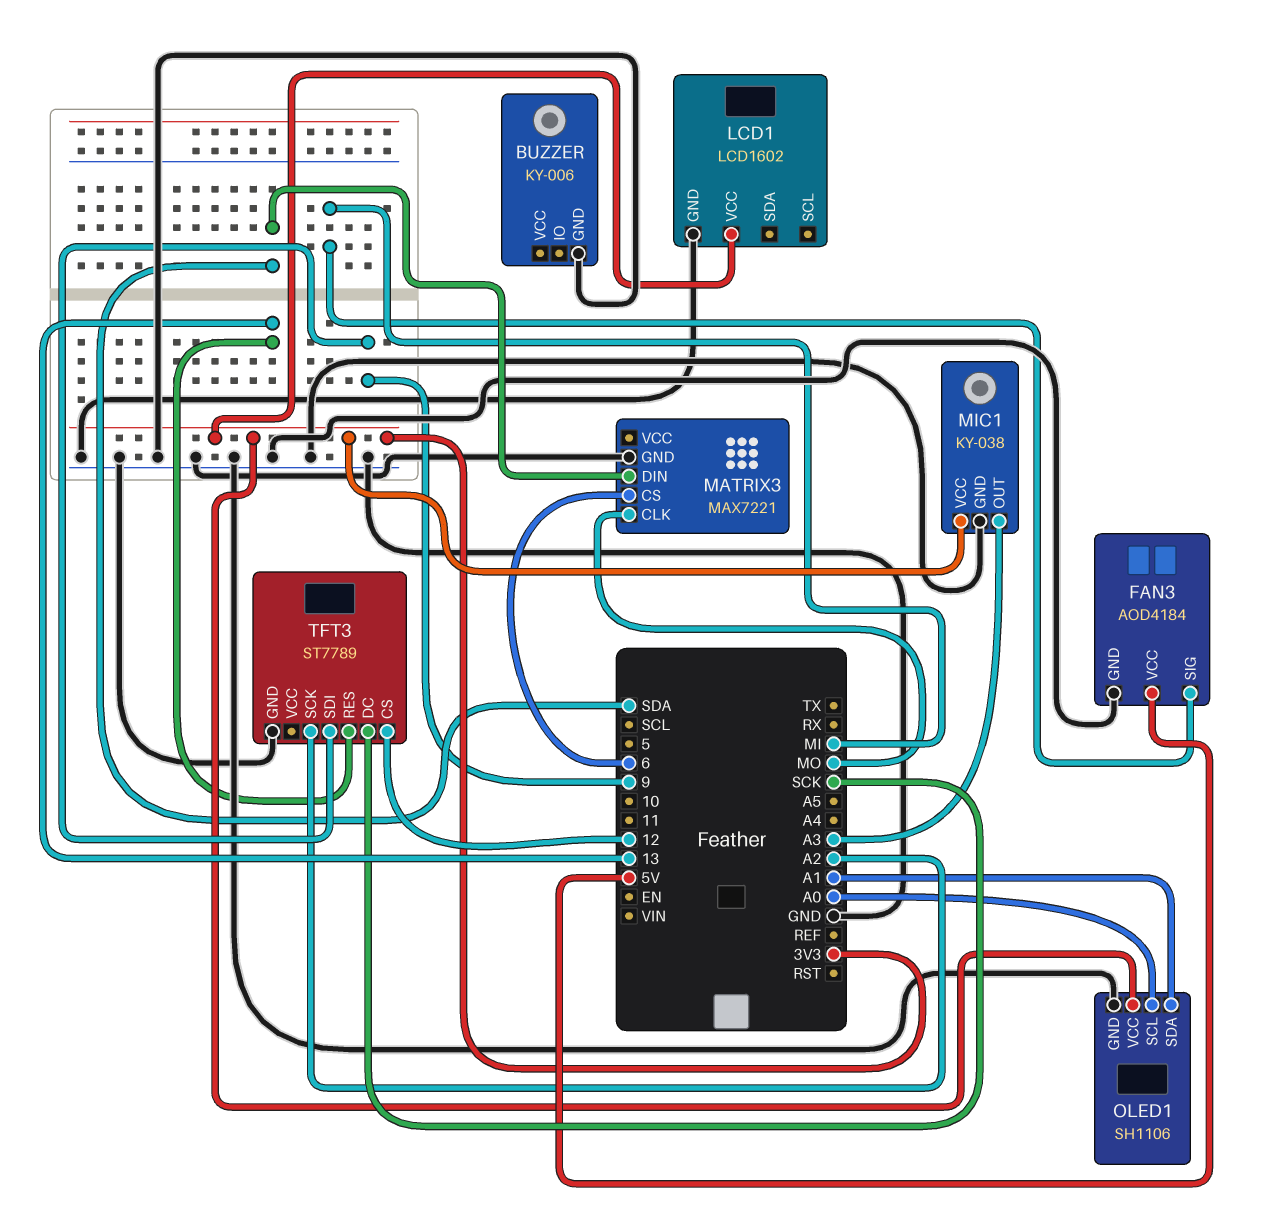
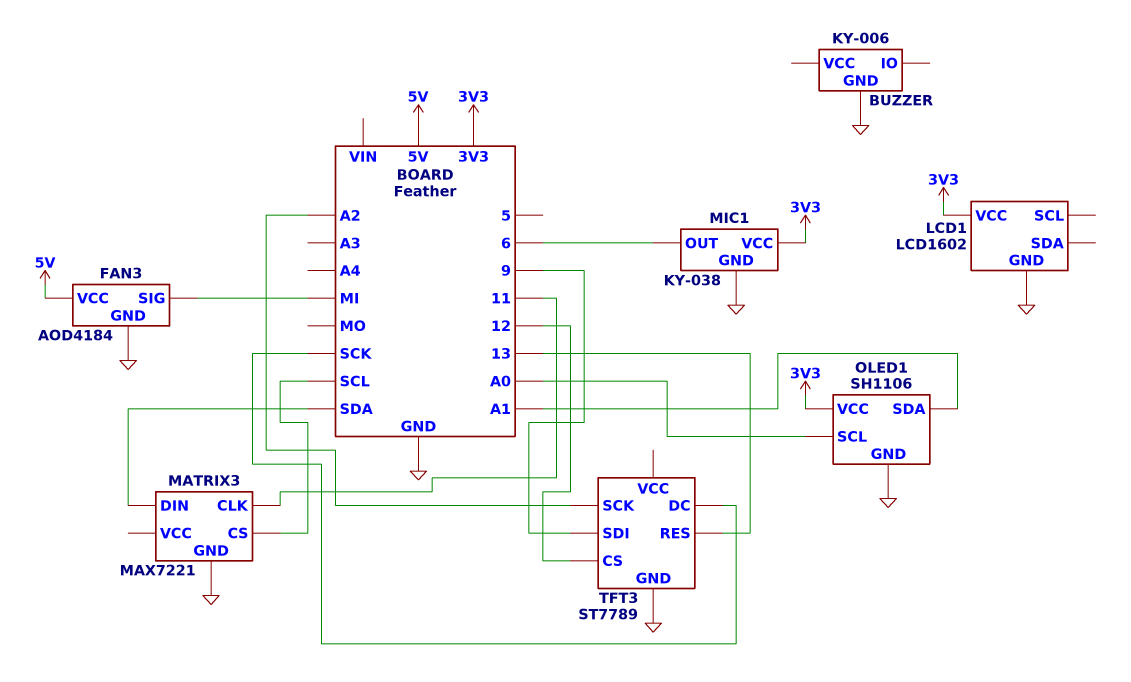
MATRIX3 pin CLK: MO -> 11
MATRIX3 pin CS: 6 -> SCL
MIC1 pin OUT: A3 -> 6

